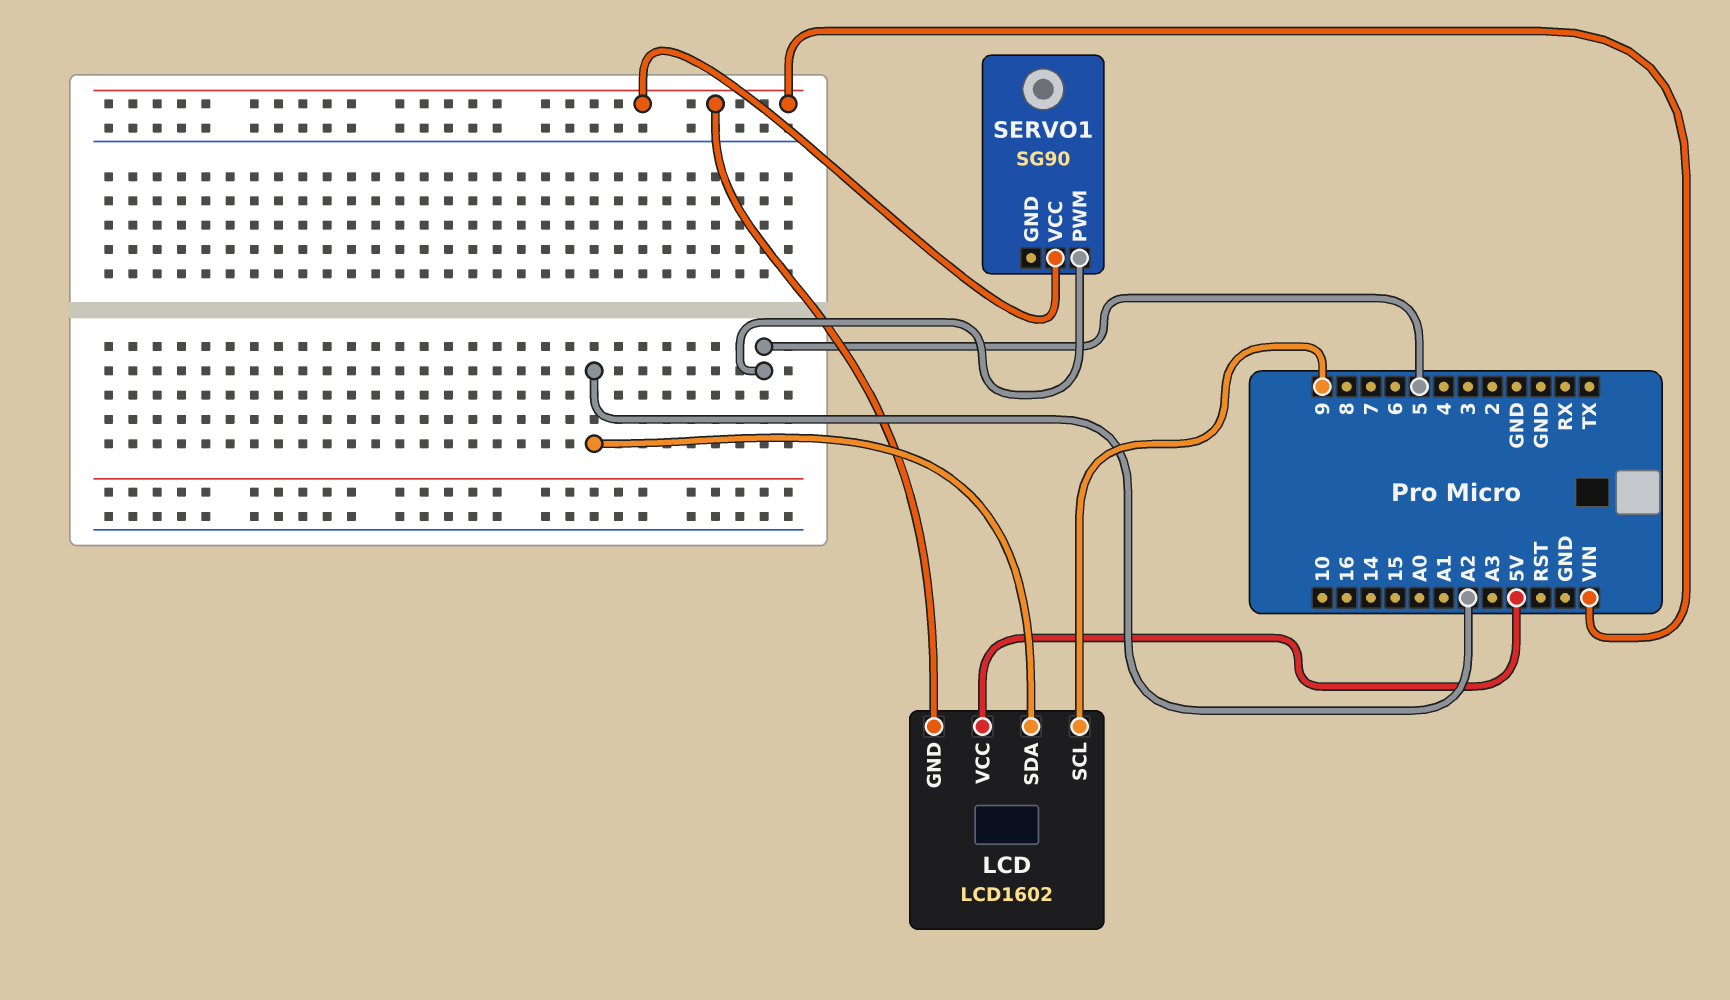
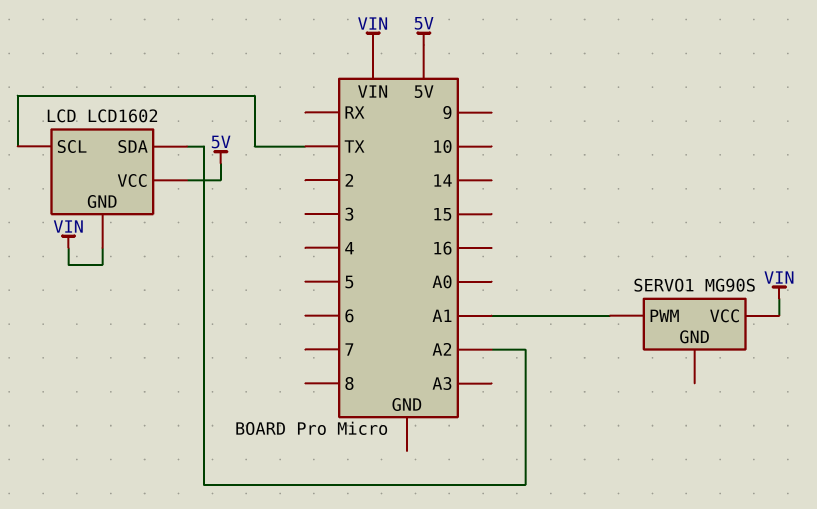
LCD pin SCL: 9 -> TX
SERVO1: SG90 -> MG90S
SERVO1 pin PWM: 5 -> A1

